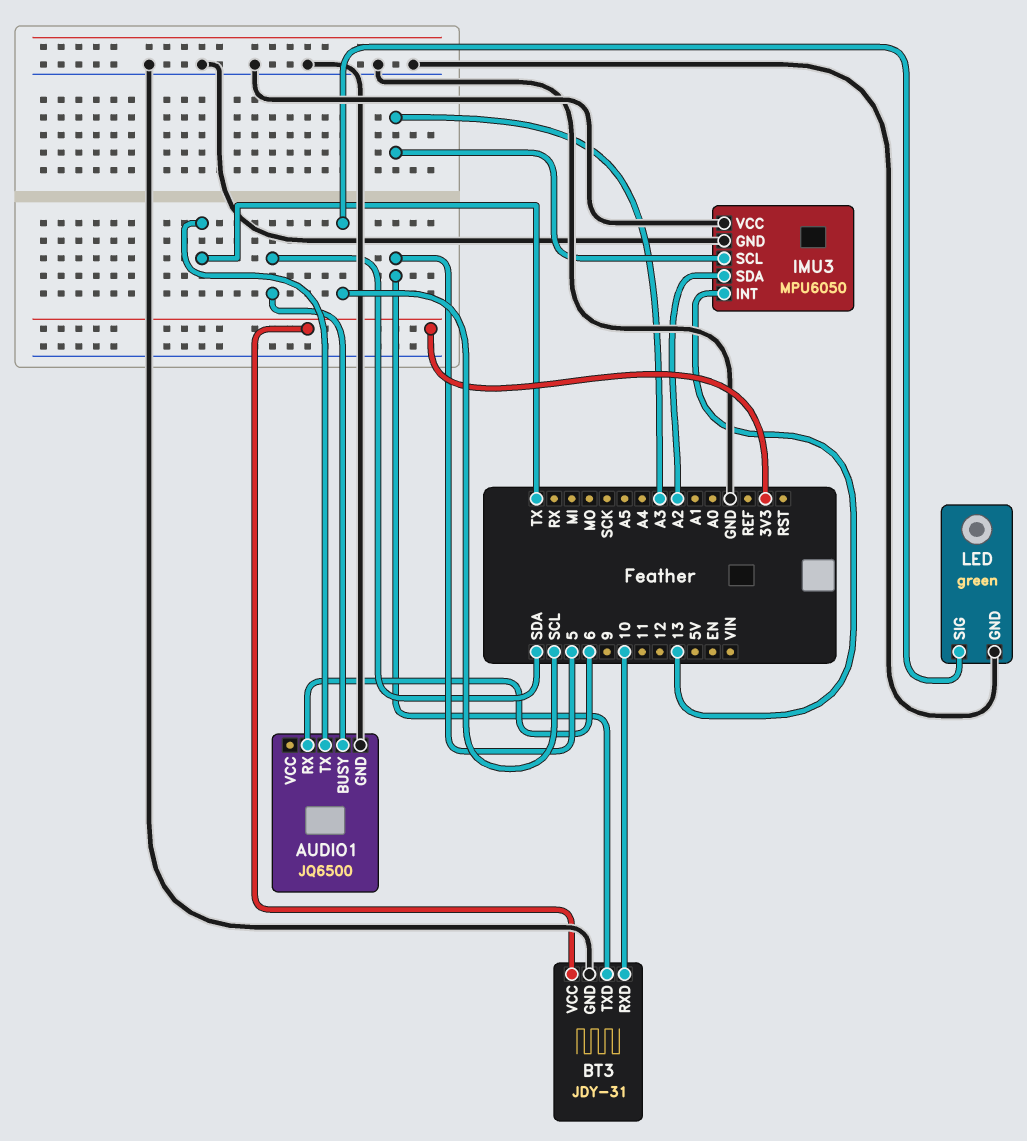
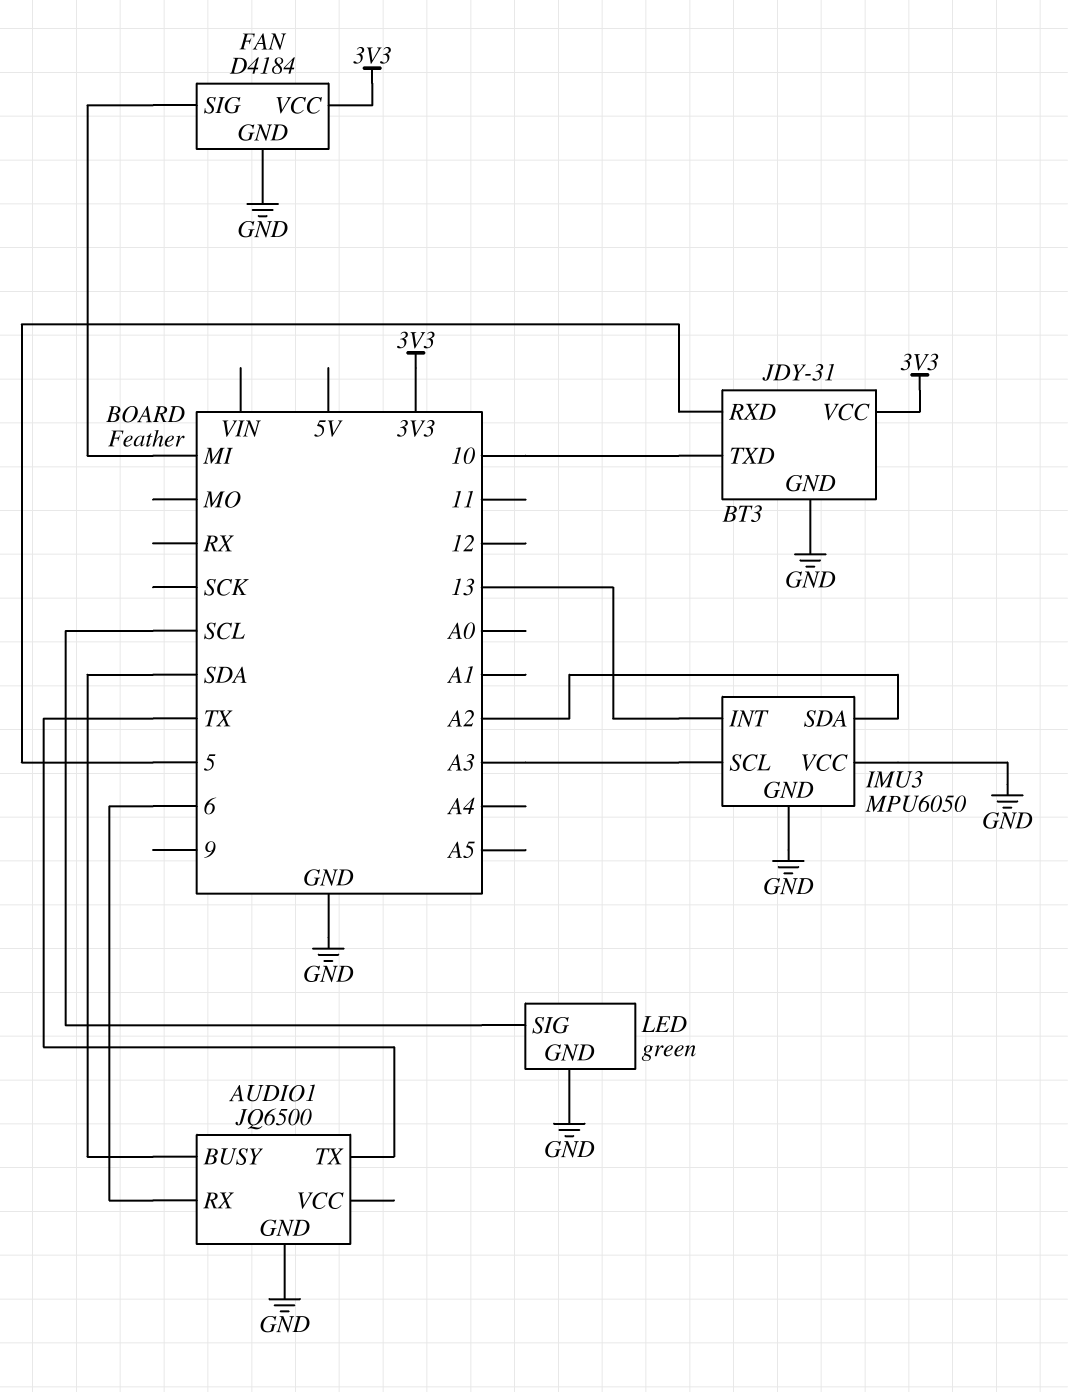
BT3 pin RXD: 10 -> 5
BT3 pin TXD: 5 -> 10
FAN: none -> D4184
FAN pin GND: none -> GND
FAN pin SIG: none -> MI
FAN pin VCC: none -> 3V3

